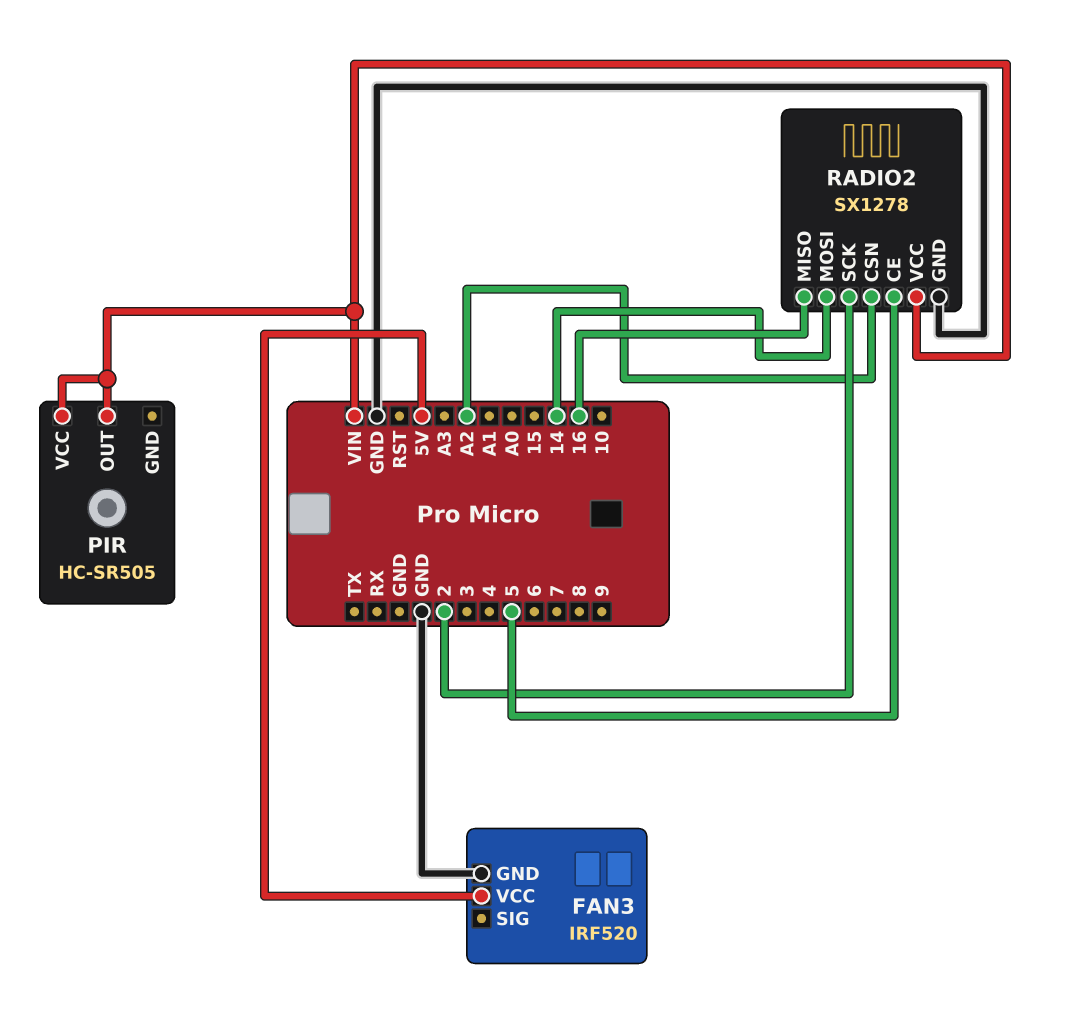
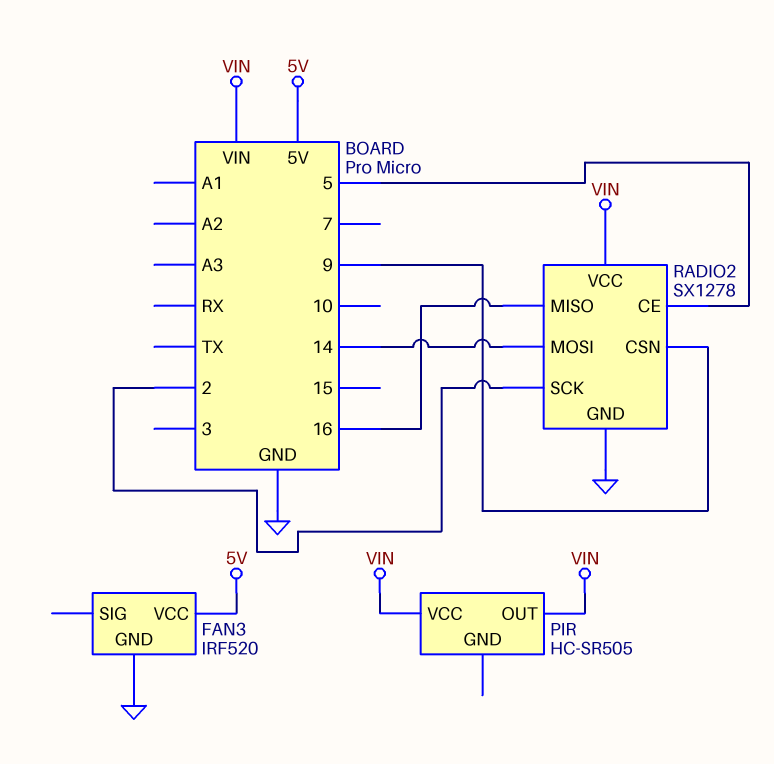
RADIO2 pin CSN: A2 -> 9

